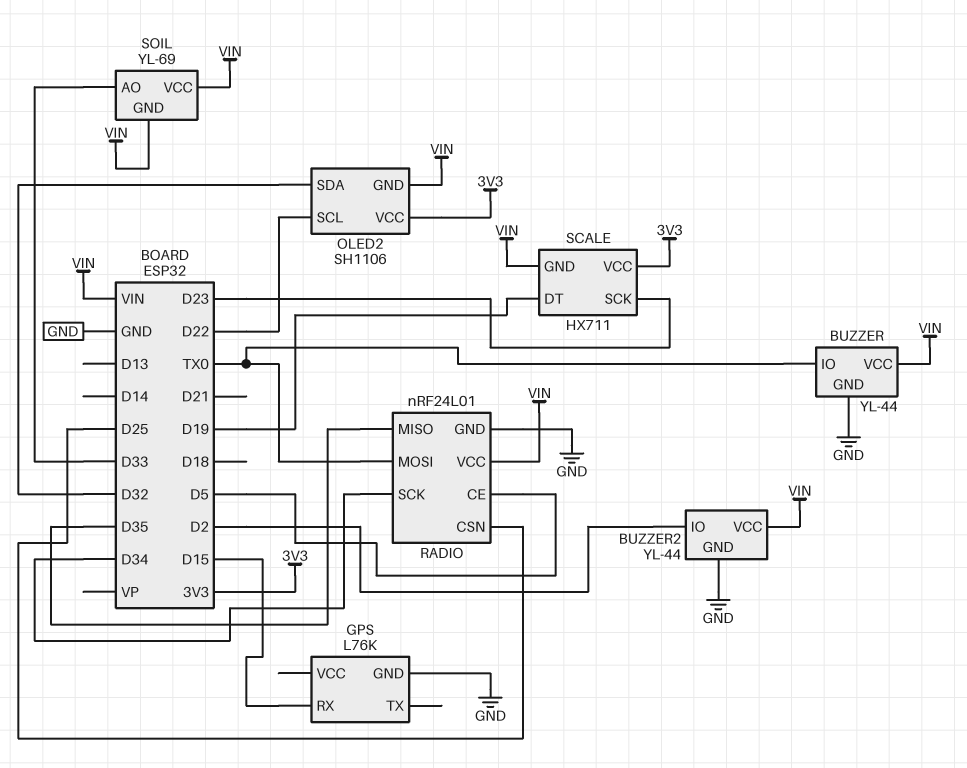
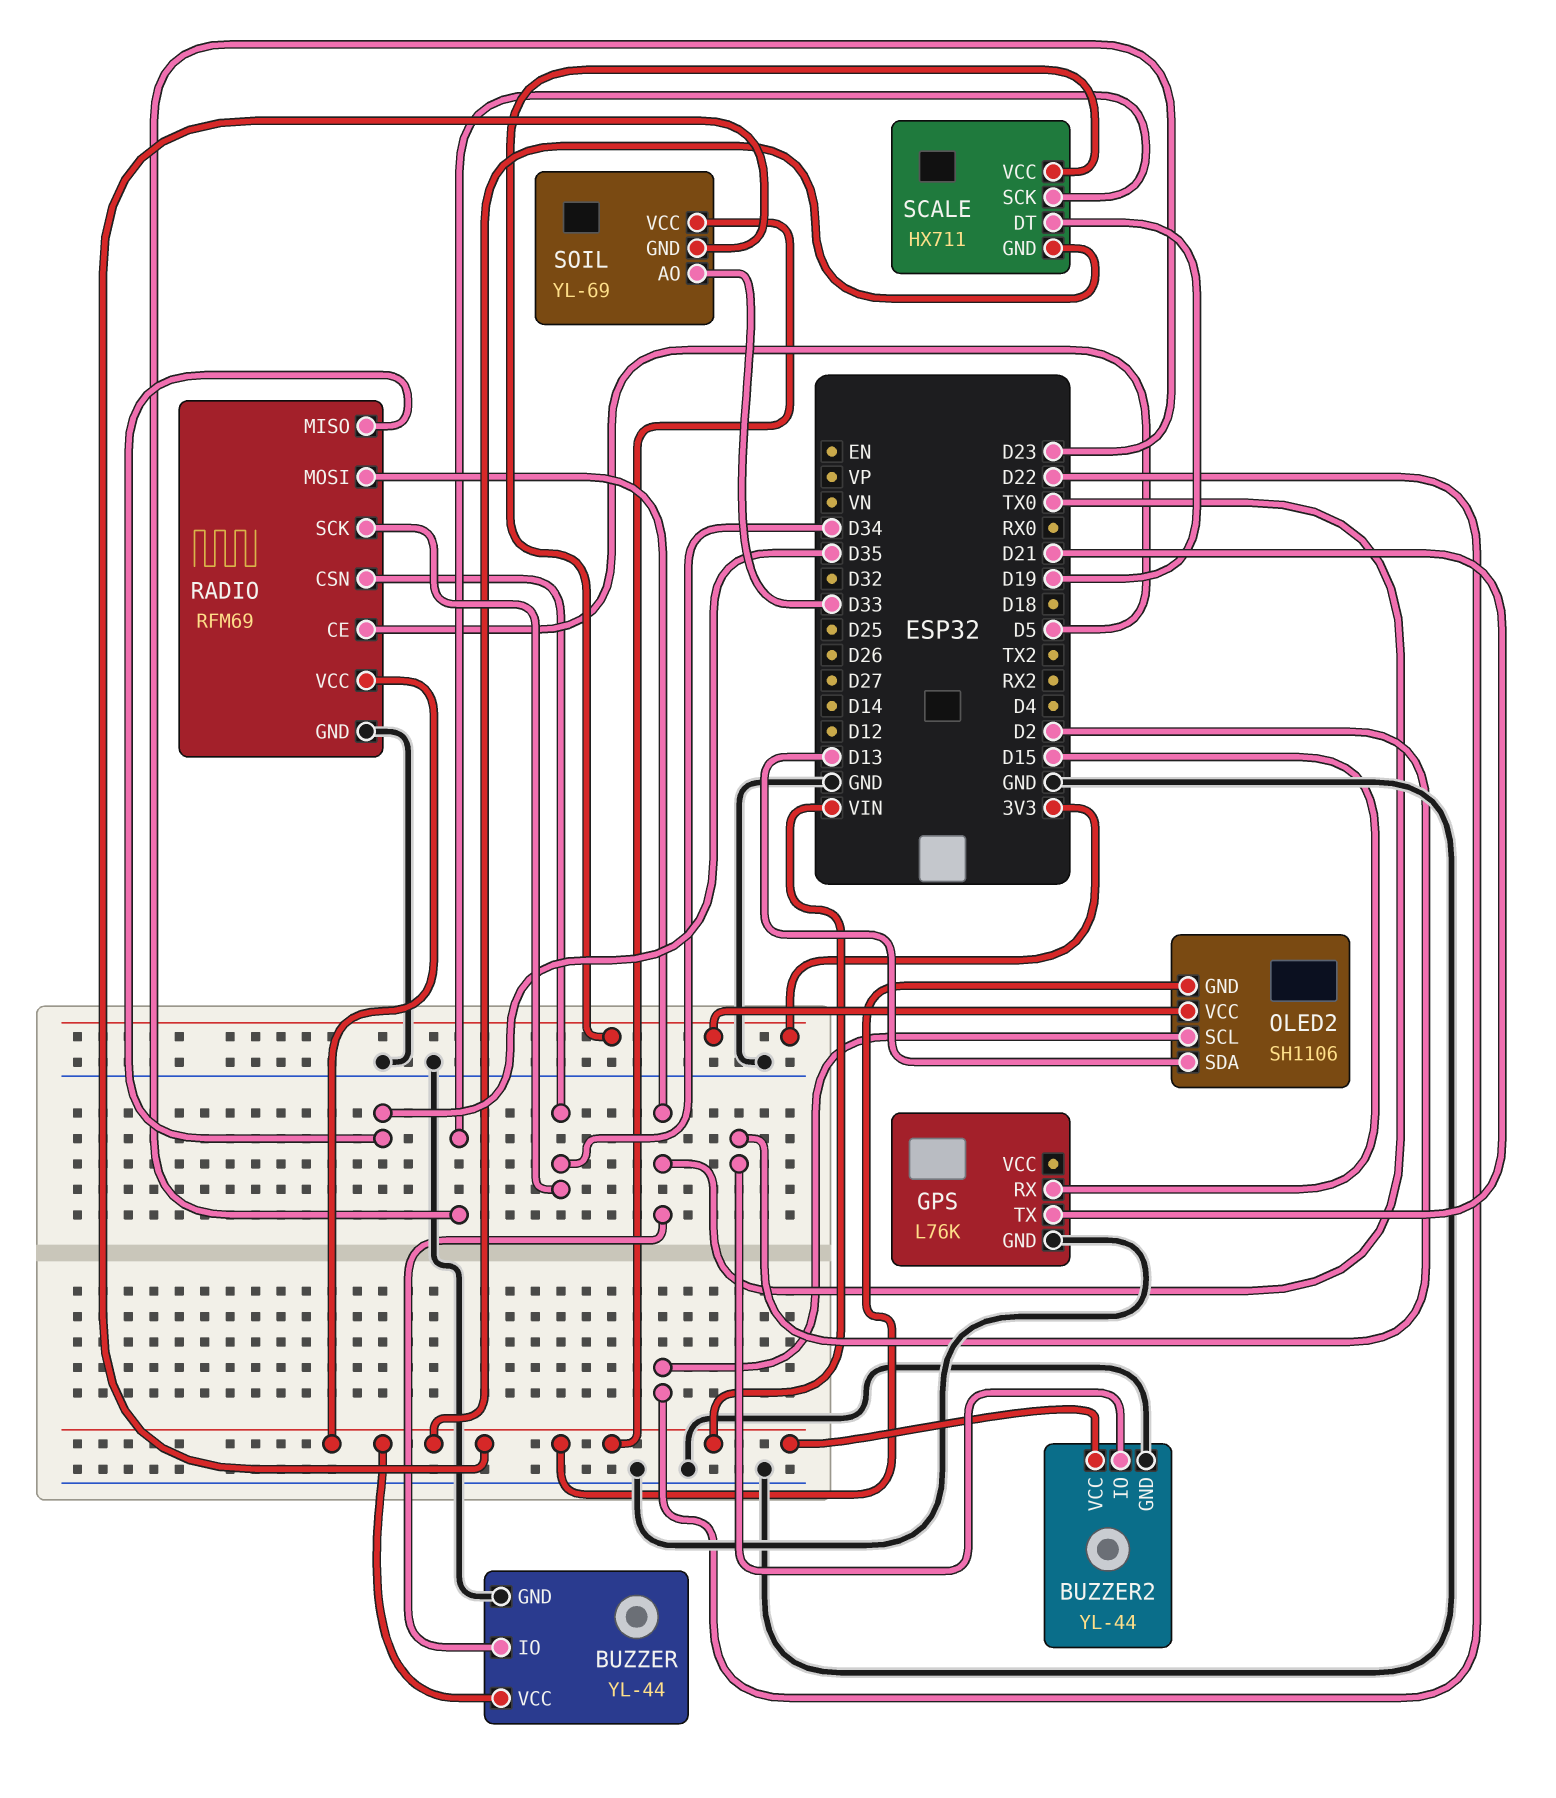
GPS pin TX: none -> D21
OLED2 pin SDA: D32 -> D13
RADIO: nRF24L01 -> RFM69
RADIO pin CSN: D25 -> D34

